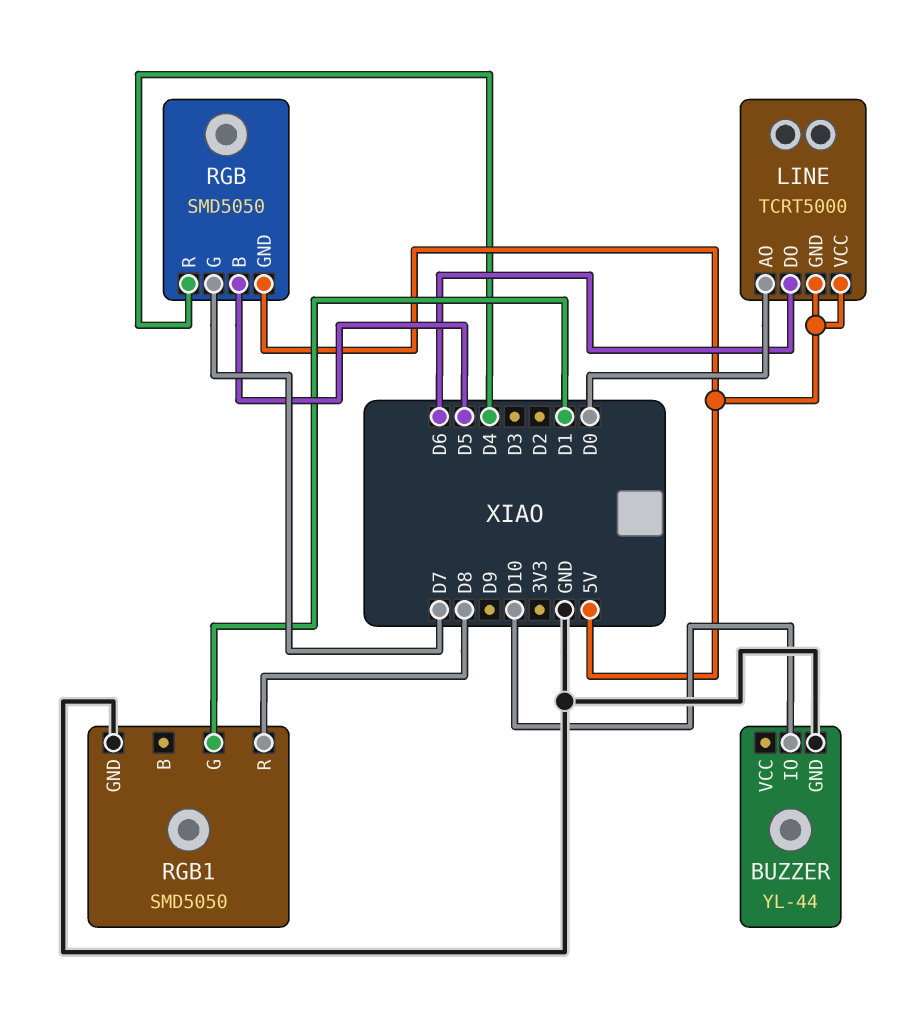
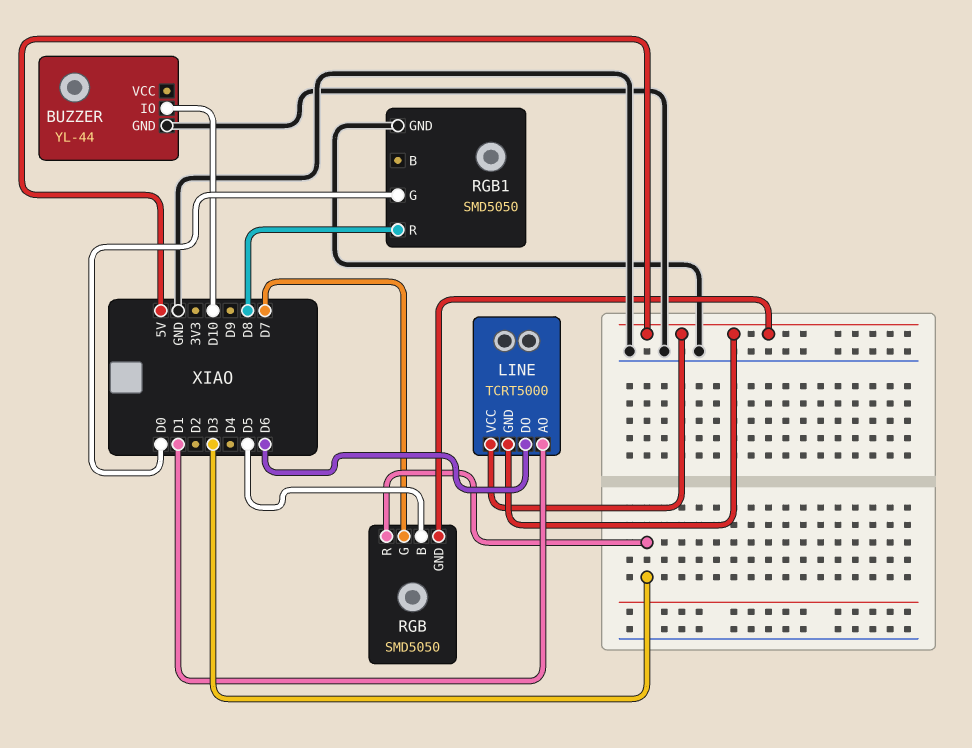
LINE pin AO: D0 -> D1
RGB pin R: D4 -> D3
RGB1 pin G: D1 -> D0

